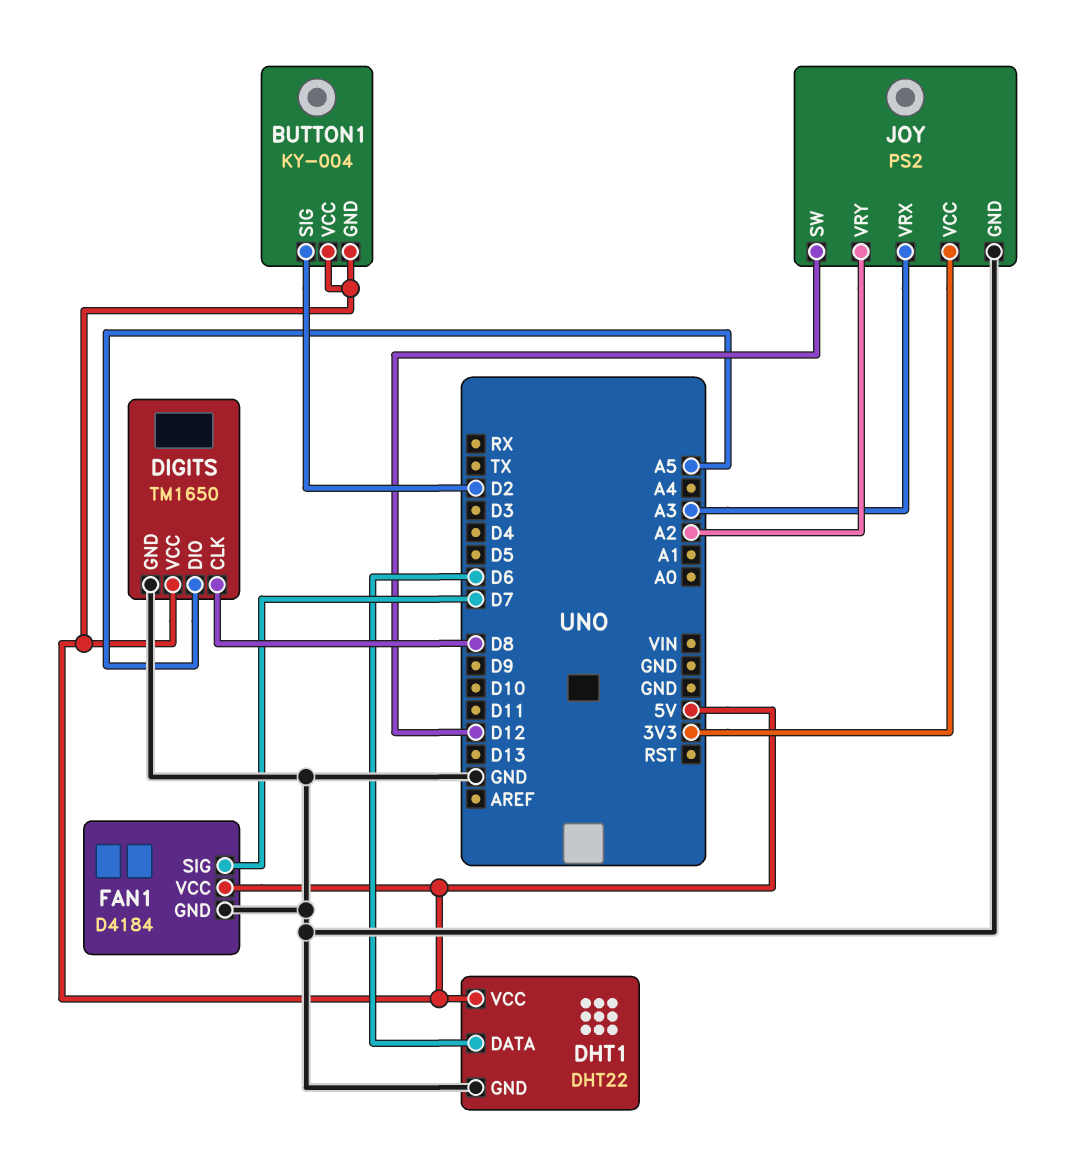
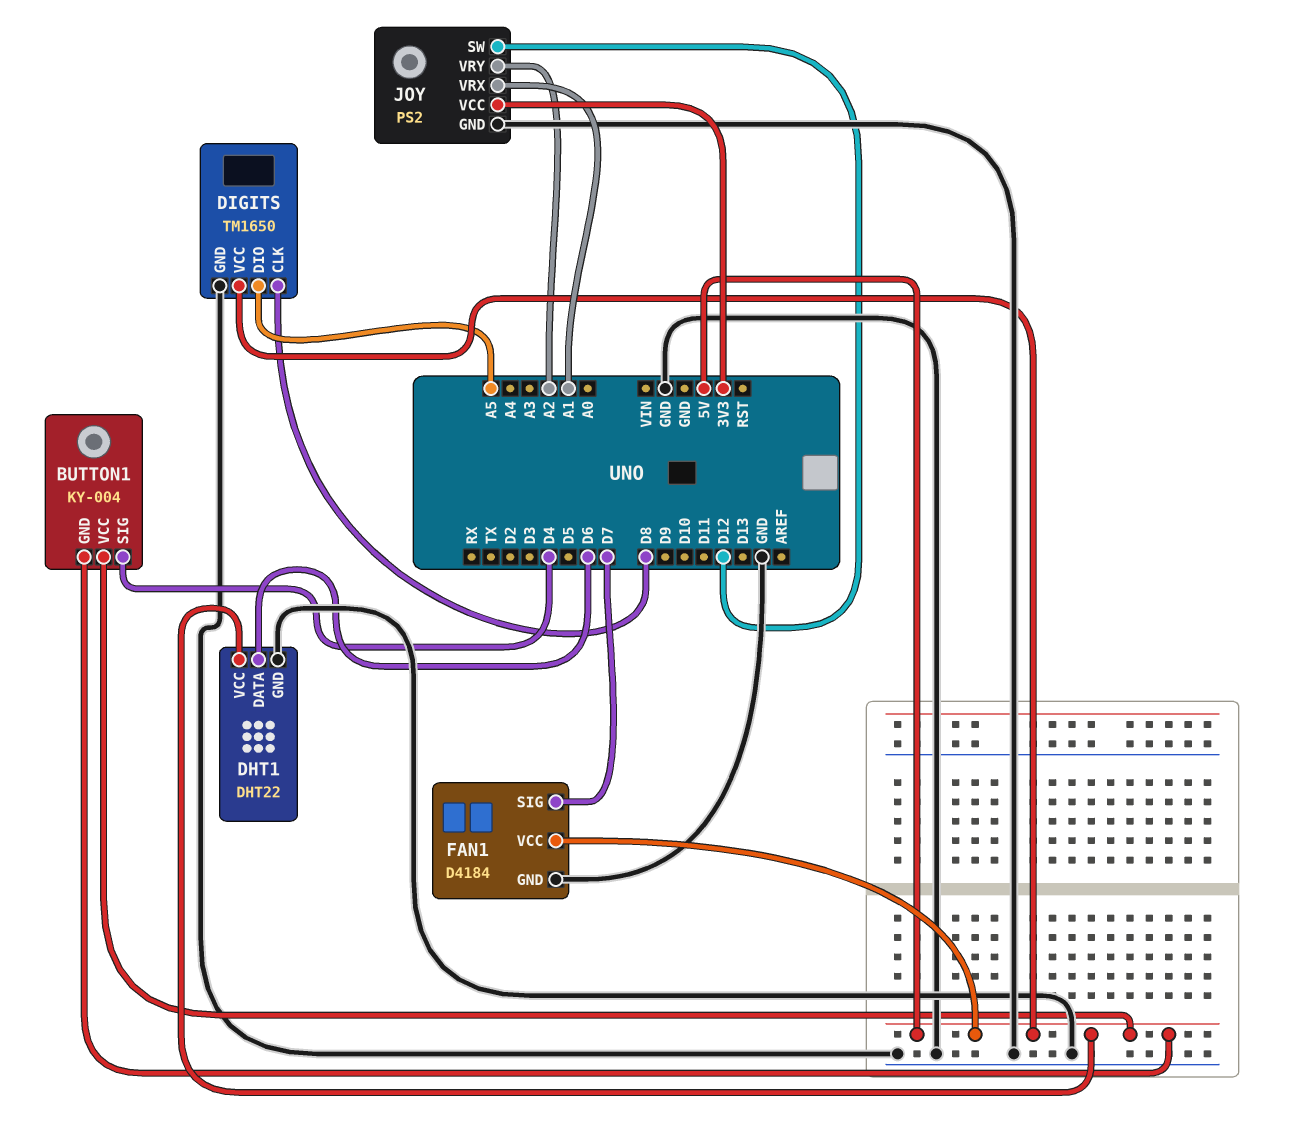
BUTTON1 pin SIG: D2 -> D4
JOY pin VRX: A3 -> A1

